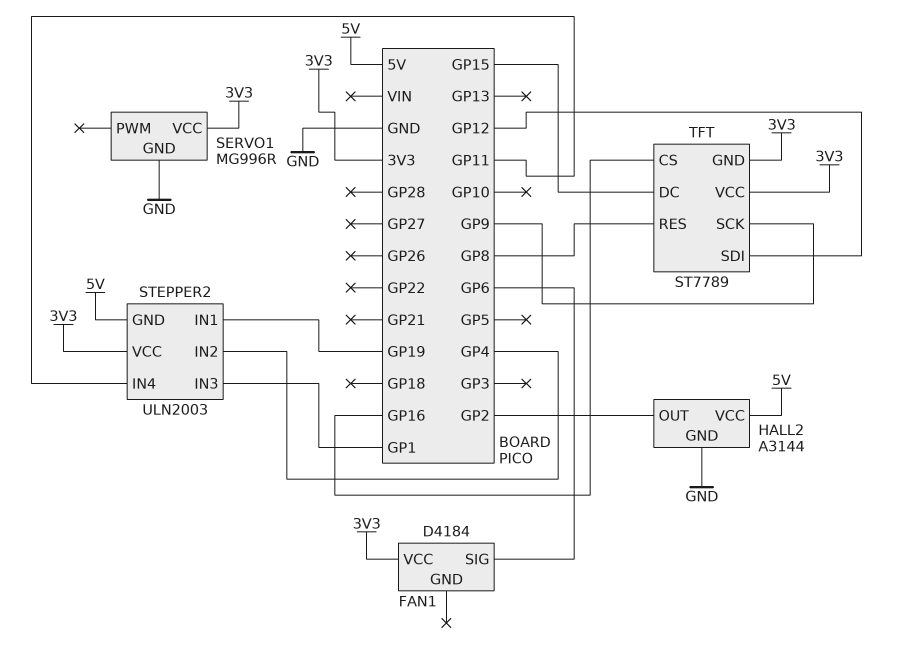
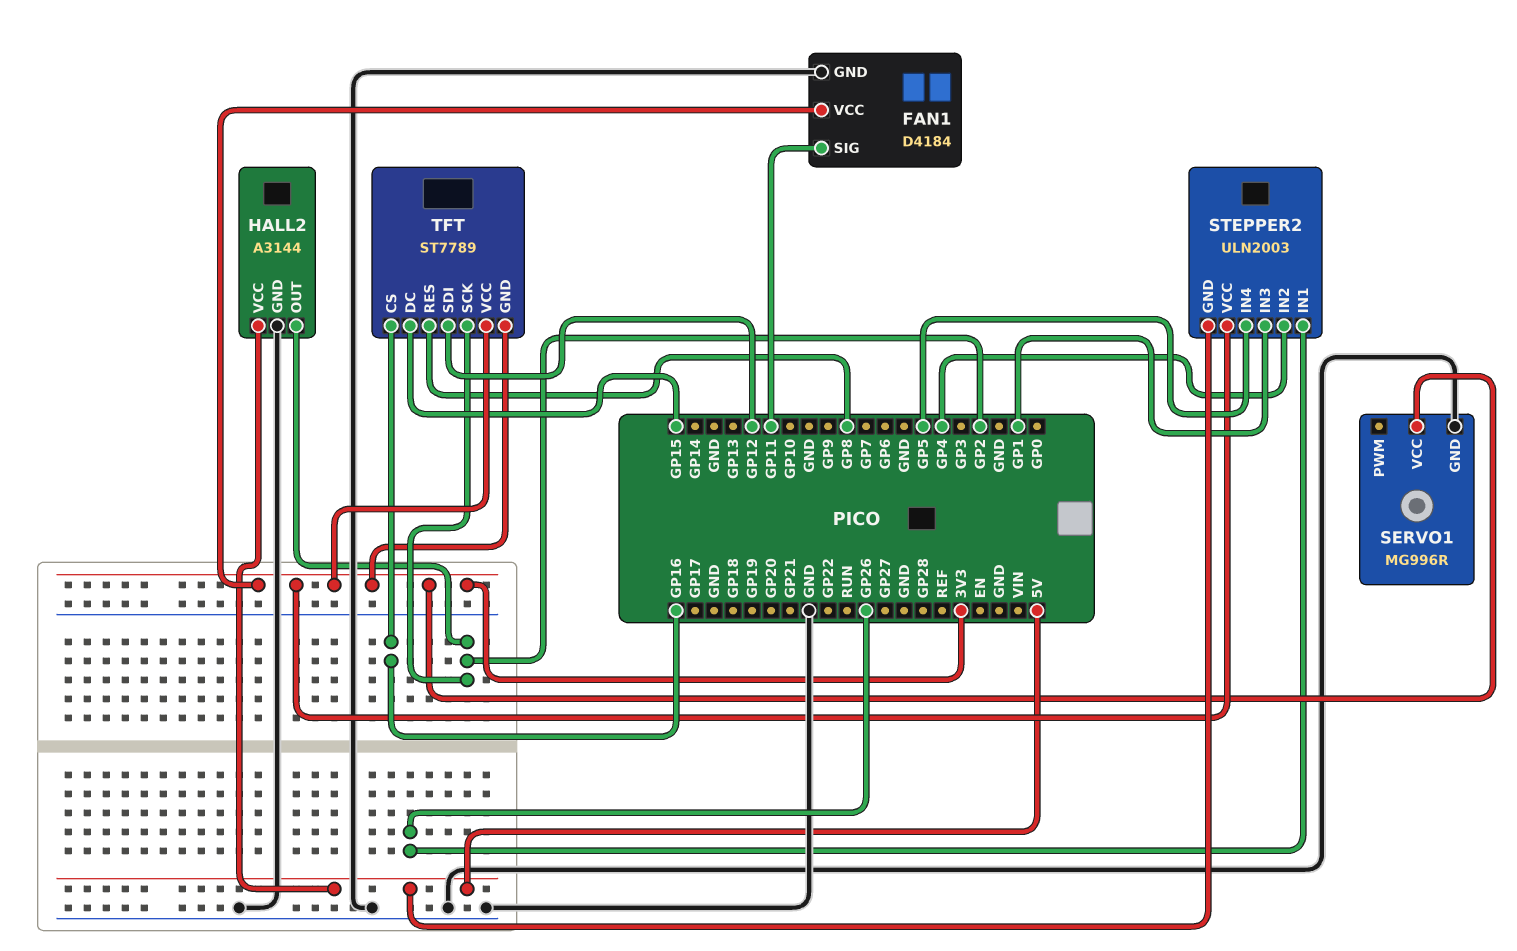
FAN1 pin GND: none -> GND
FAN1 pin SIG: GP6 -> GP11
STEPPER2 pin IN1: GP19 -> GP26
STEPPER2 pin IN4: GP11 -> GP5
TFT pin SCK: GP9 -> GP2

